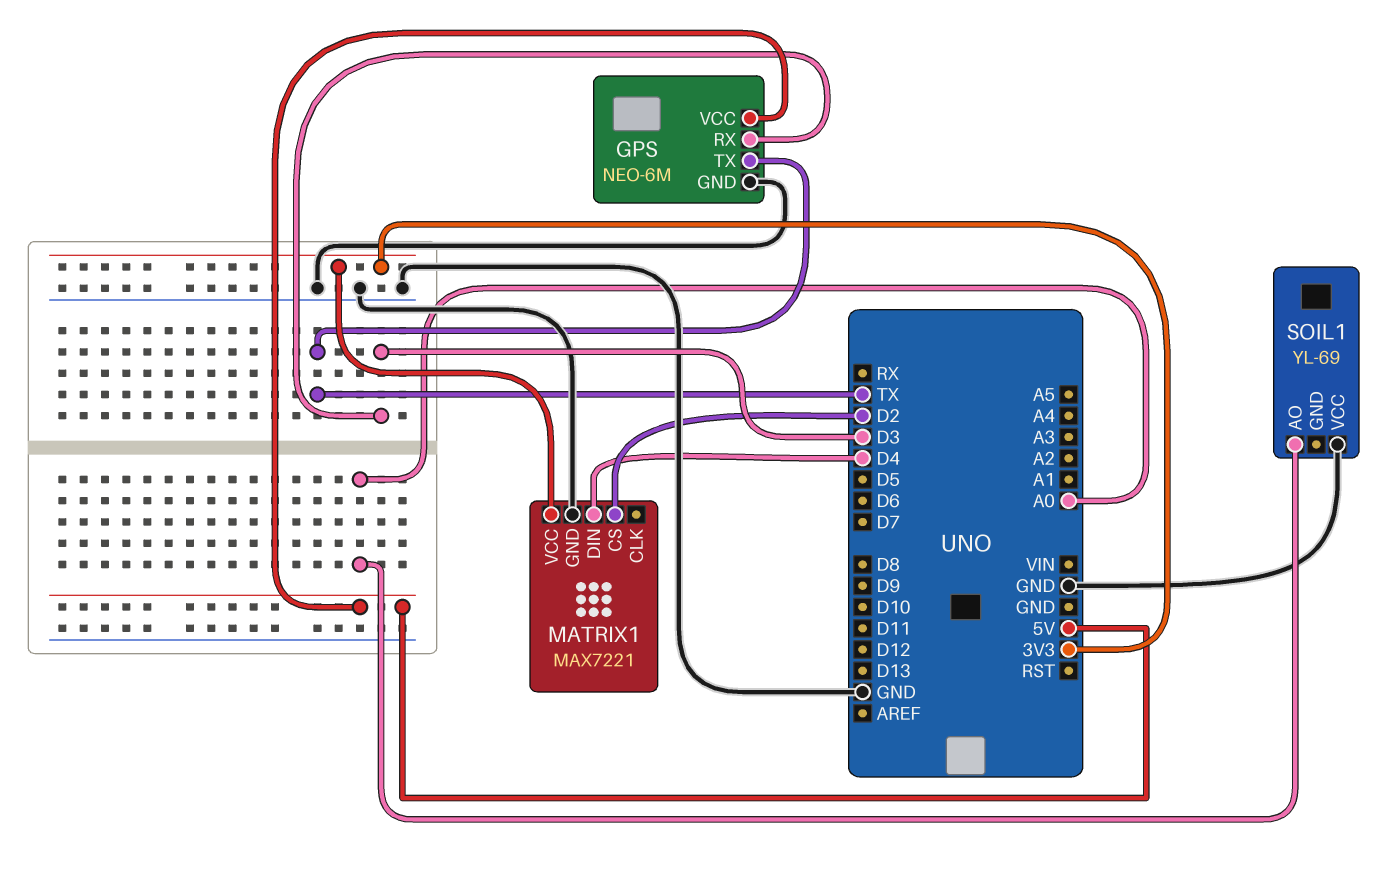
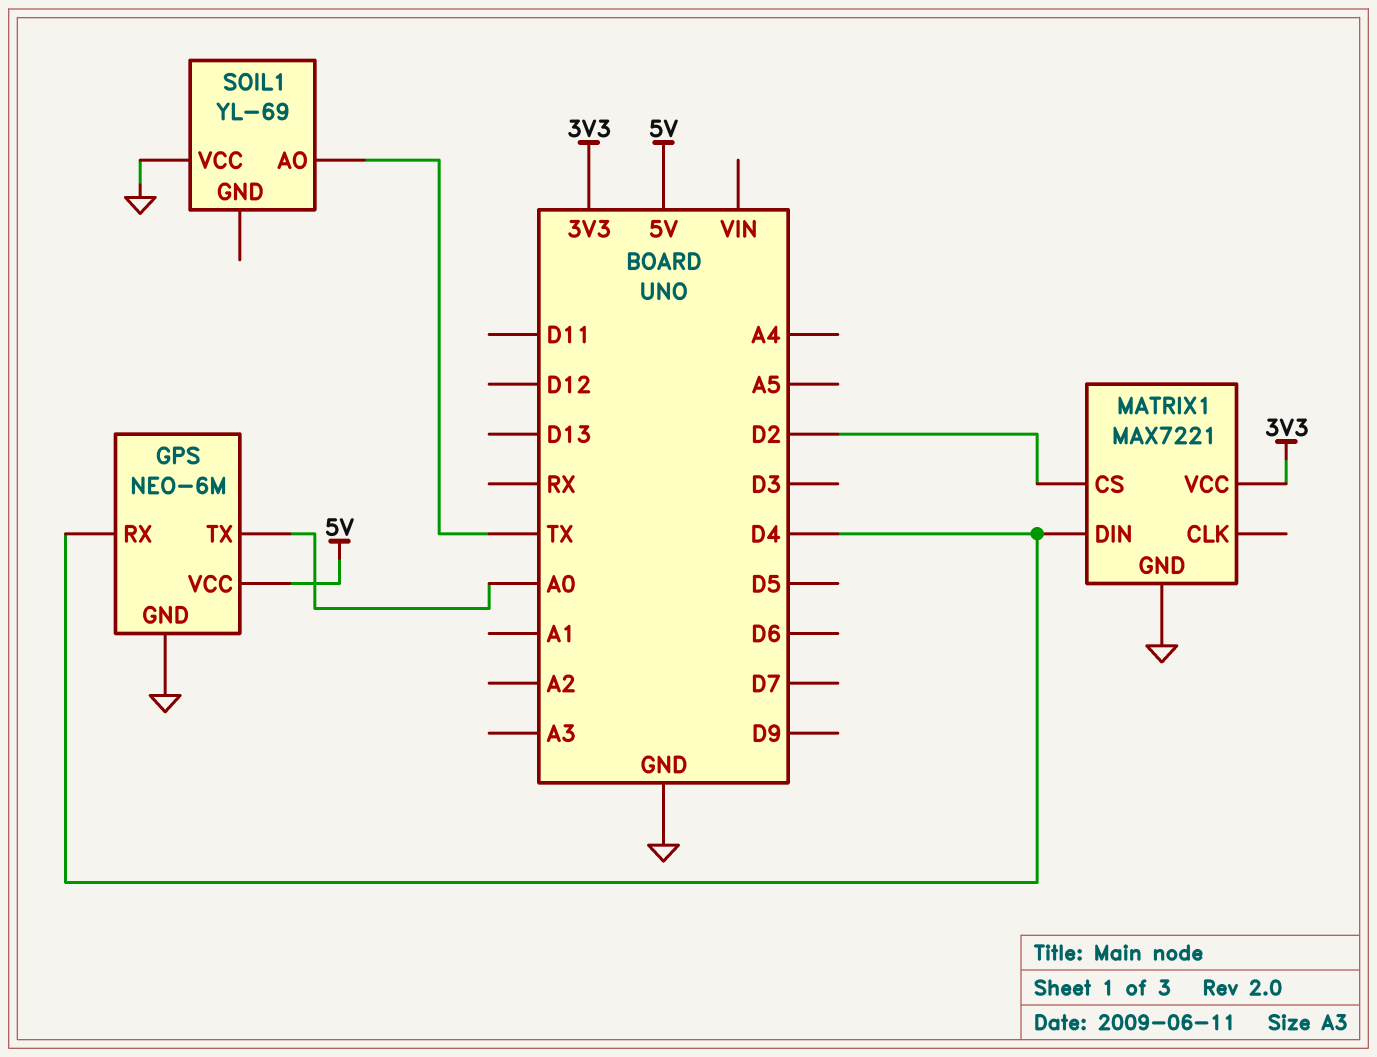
GPS pin RX: D3 -> D4
GPS pin TX: TX -> A0
SOIL1 pin AO: A0 -> TX

